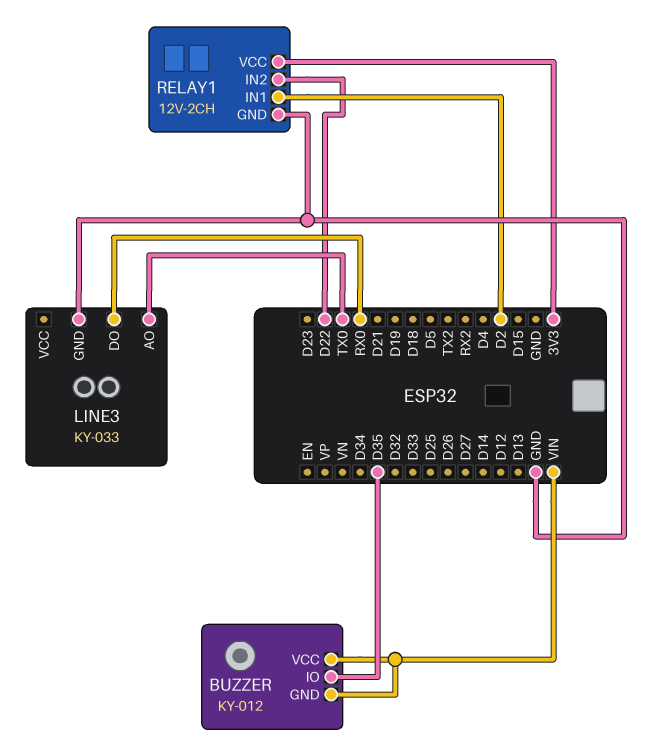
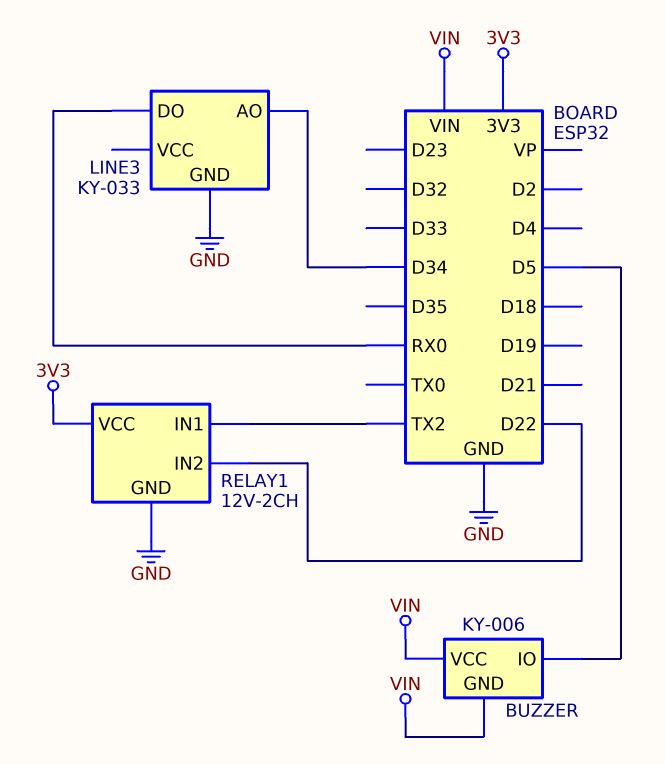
BUZZER: KY-012 -> KY-006
BUZZER pin IO: D35 -> D5
LINE3 pin AO: TX0 -> D34
RELAY1 pin IN1: D2 -> TX2

